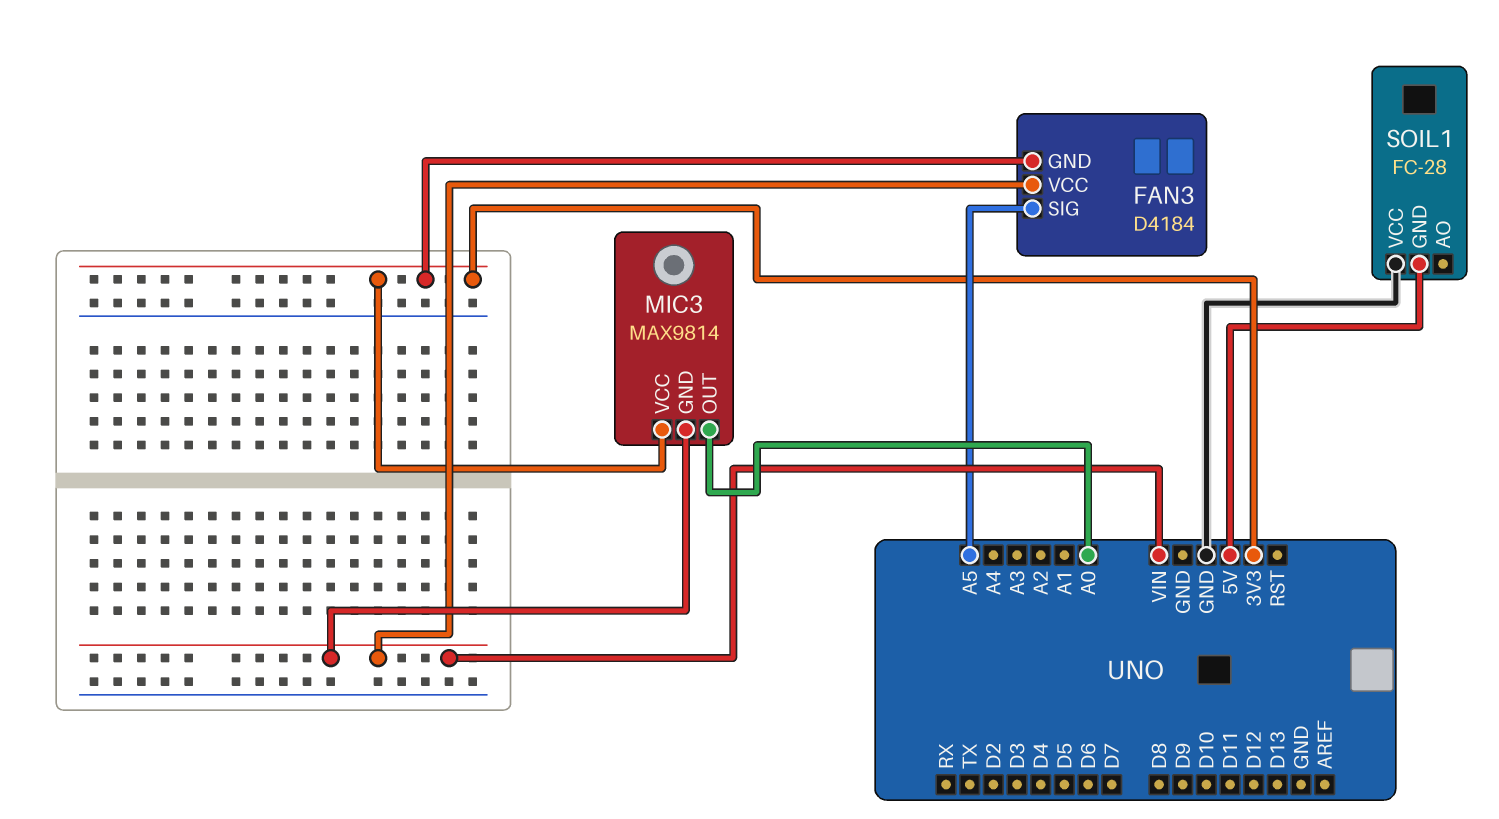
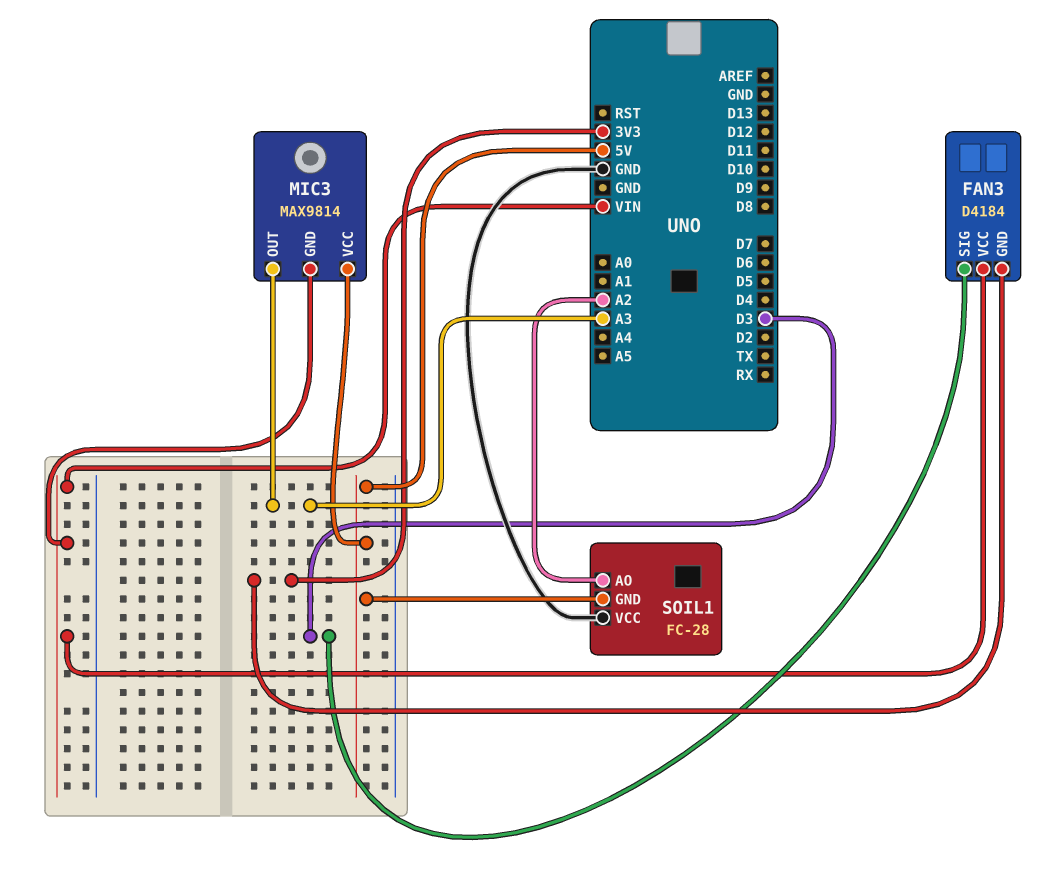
FAN3 pin SIG: A5 -> D3
MIC3 pin OUT: A0 -> A3
MIC3 pin VCC: 3V3 -> 5V
SOIL1 pin AO: none -> A2

